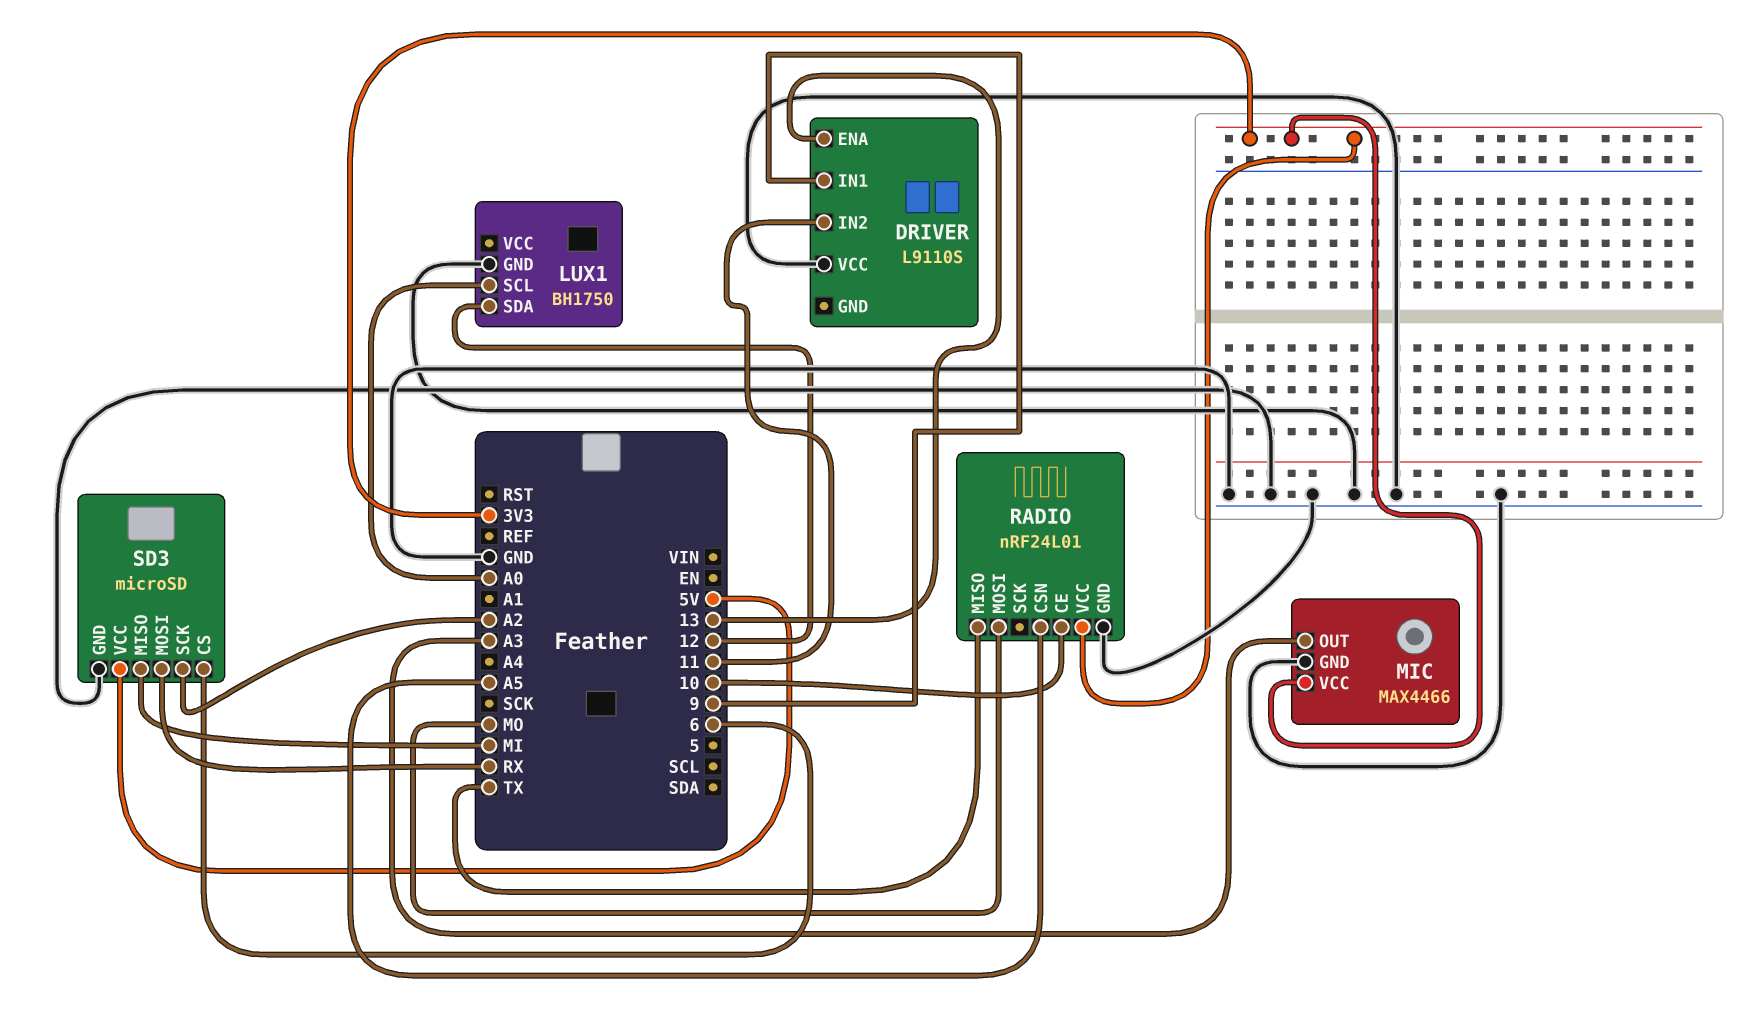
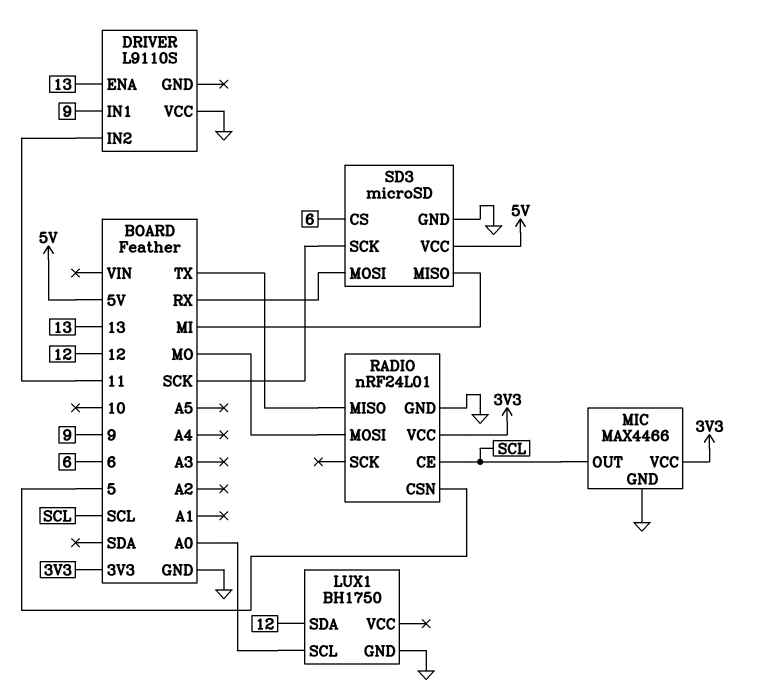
MIC pin OUT: A3 -> SCL
RADIO pin CE: 10 -> SCL
RADIO pin CSN: A5 -> 5
SD3 pin SCK: A2 -> SCK

